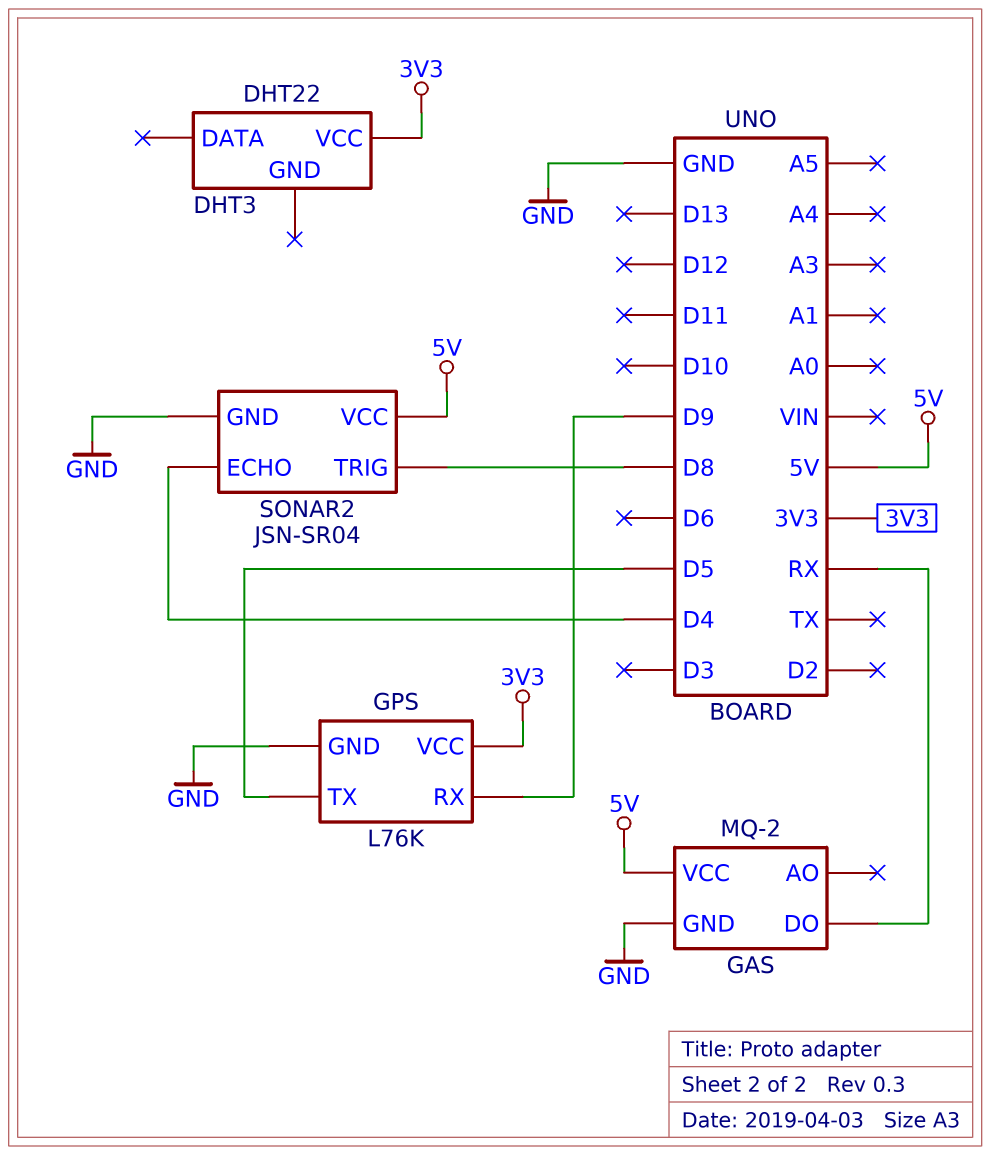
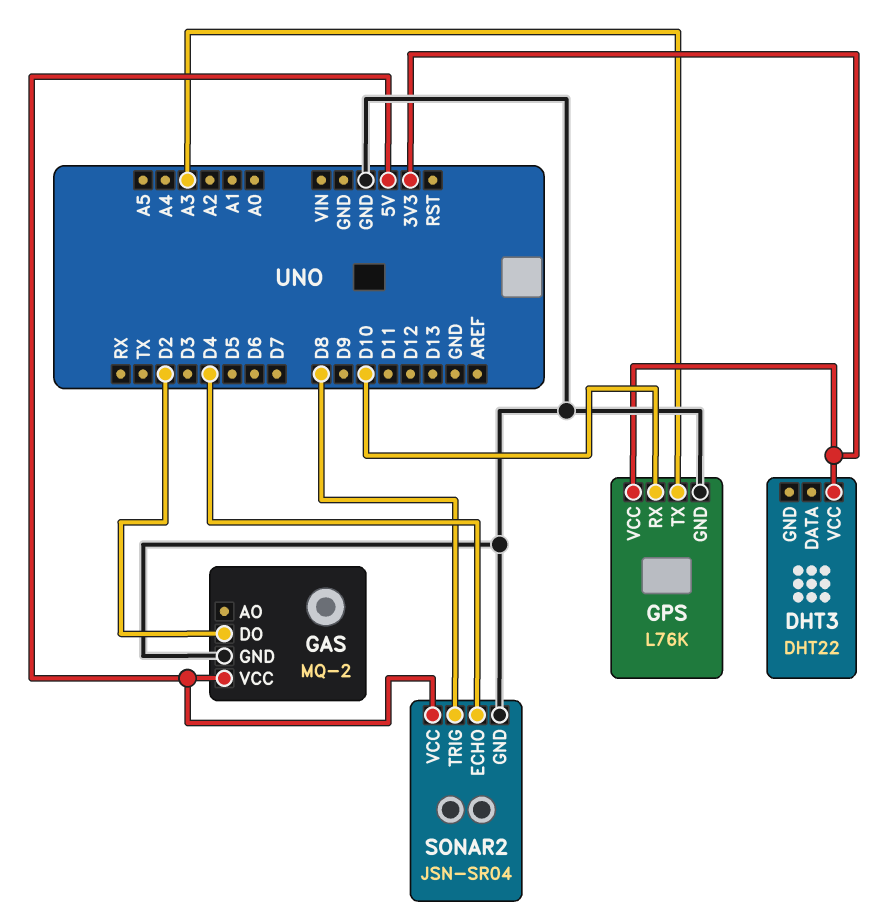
GAS pin DO: RX -> D2
GPS pin RX: D9 -> D10
GPS pin TX: D5 -> A3

